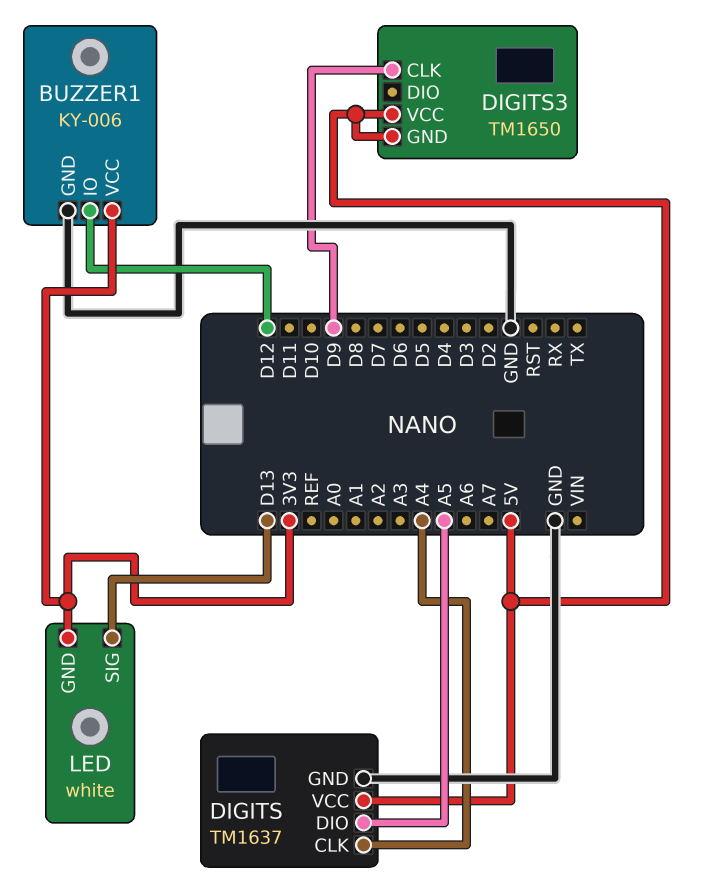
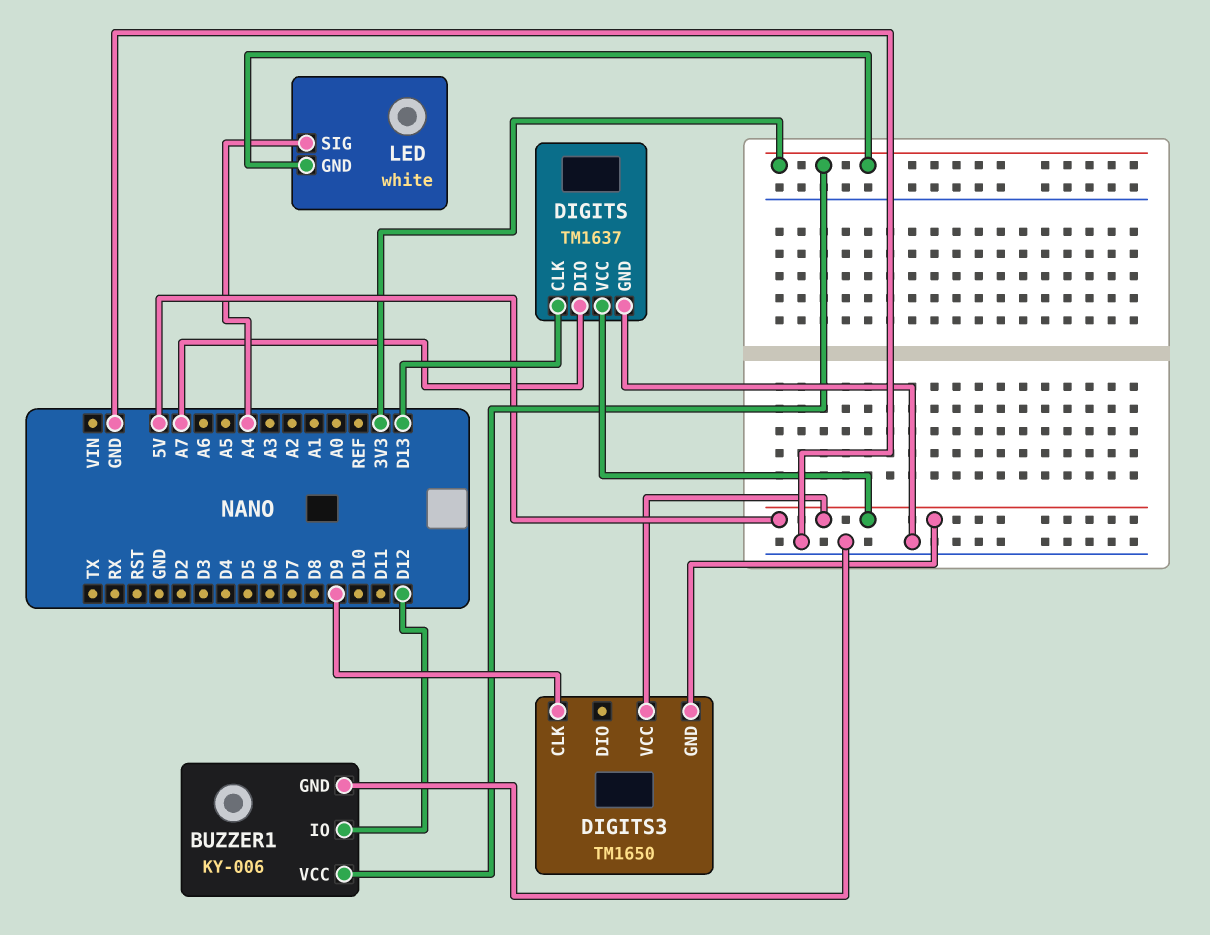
DIGITS pin CLK: A4 -> D13
DIGITS pin DIO: A5 -> A7
LED pin SIG: D13 -> A4

